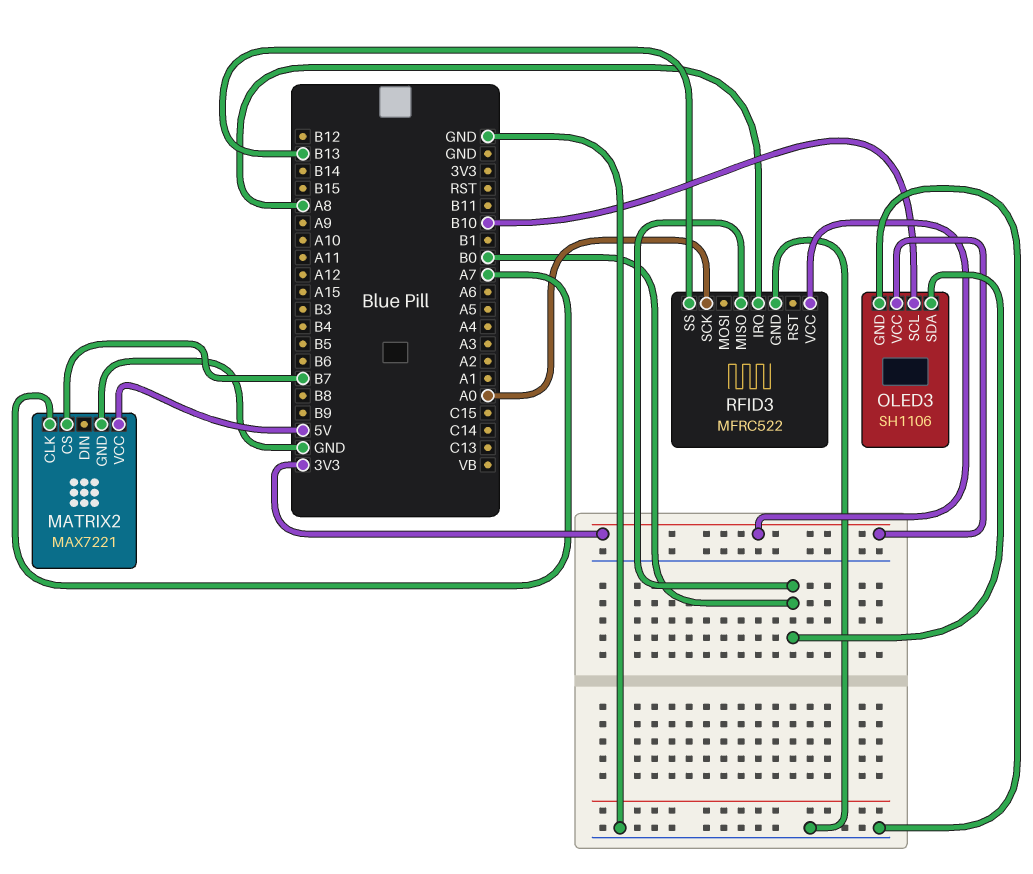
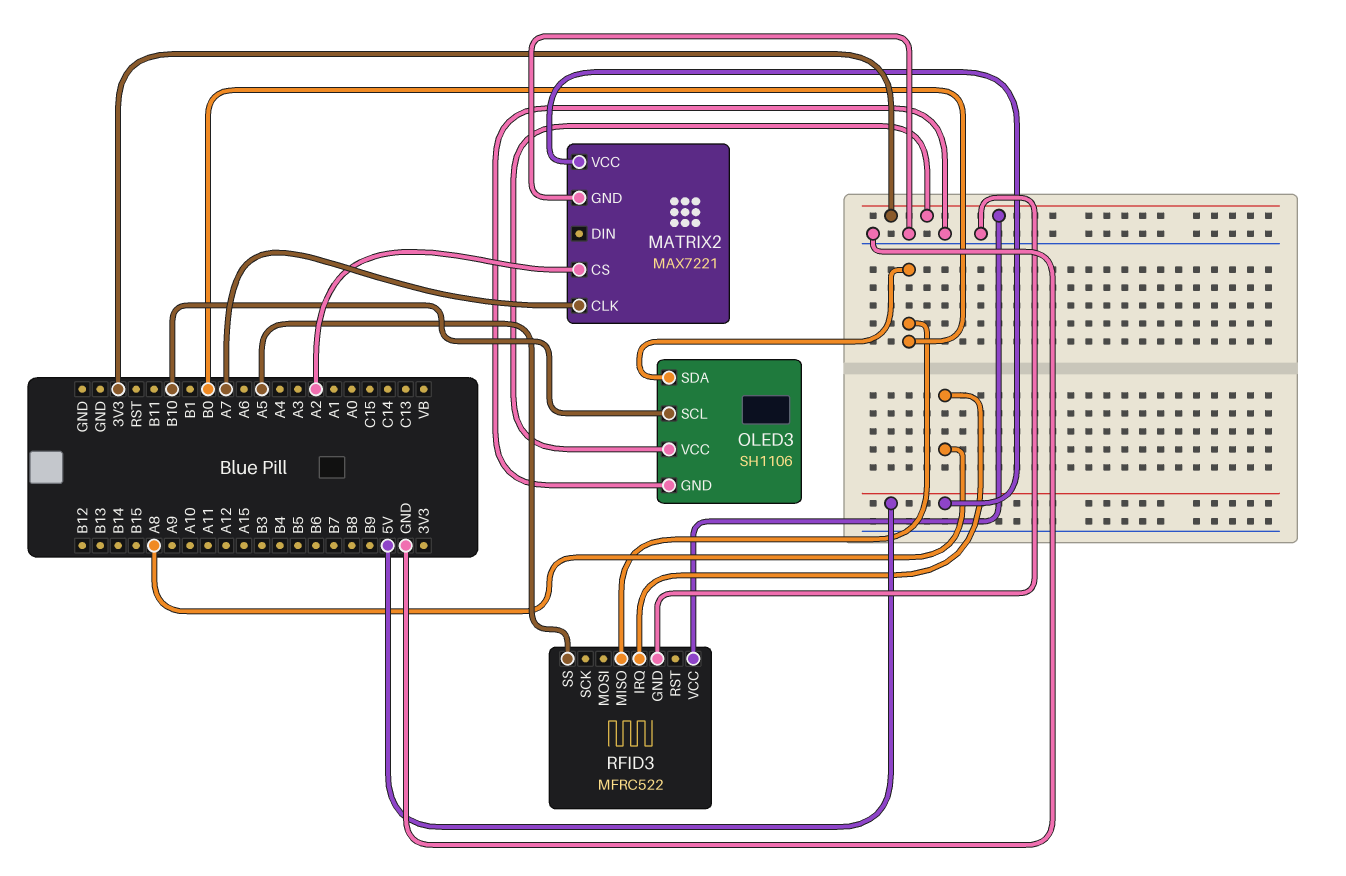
MATRIX2 pin CS: B7 -> A2
RFID3 pin SCK: A0 -> none
RFID3 pin SS: B13 -> A5

